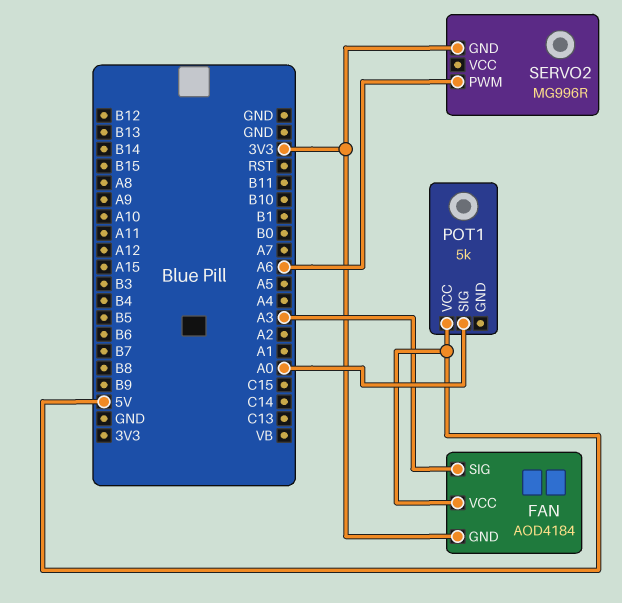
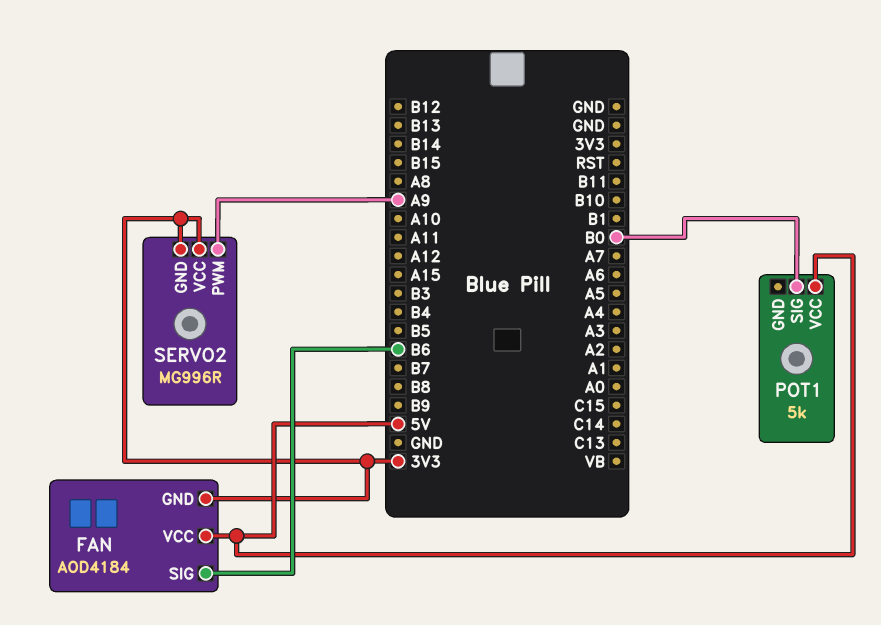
FAN pin SIG: A3 -> B6
POT1 pin SIG: A0 -> B0
SERVO2 pin PWM: A6 -> A9
SERVO2 pin VCC: none -> 3V3

